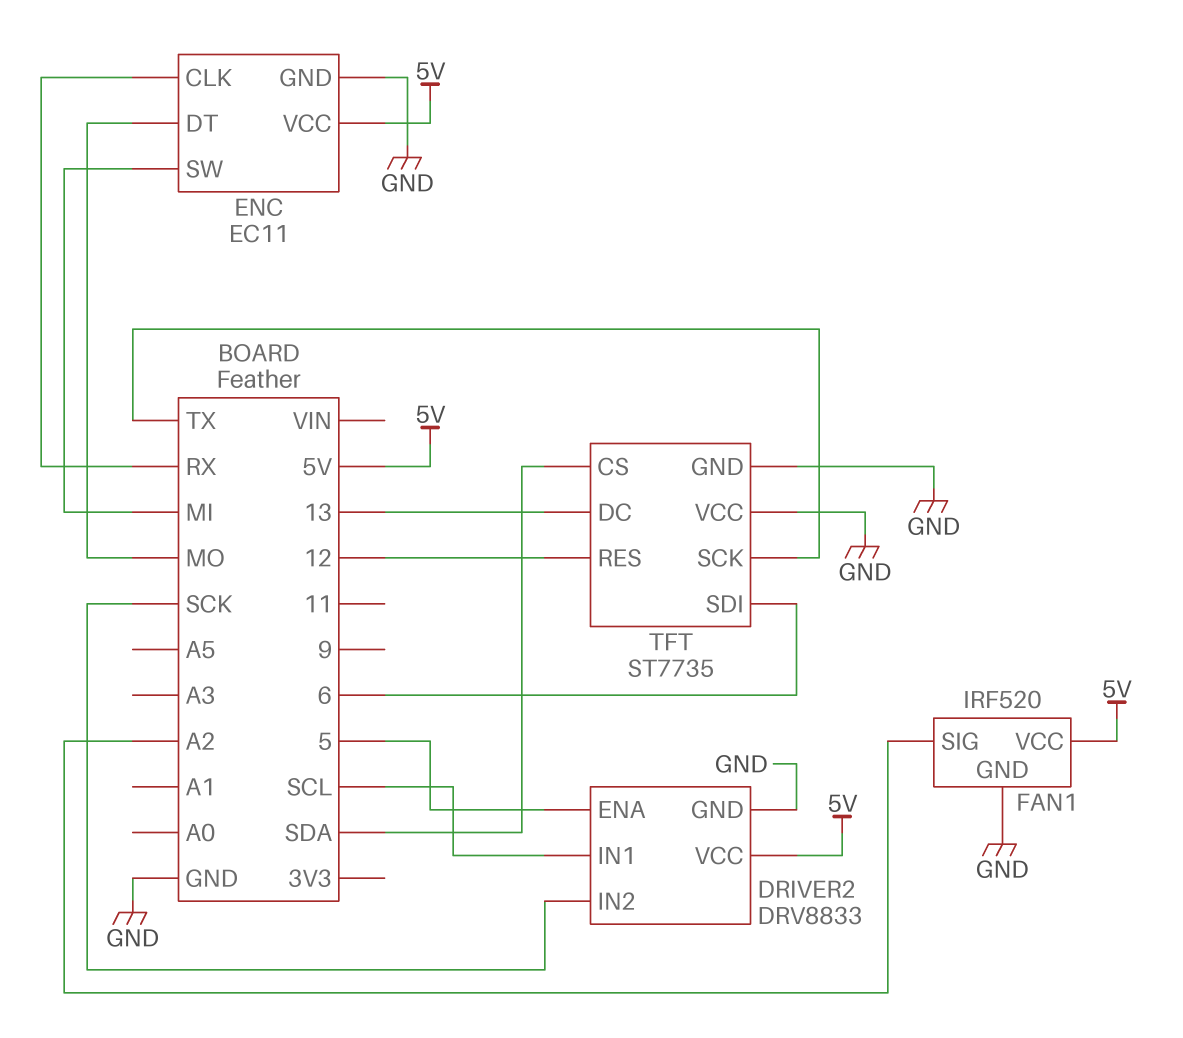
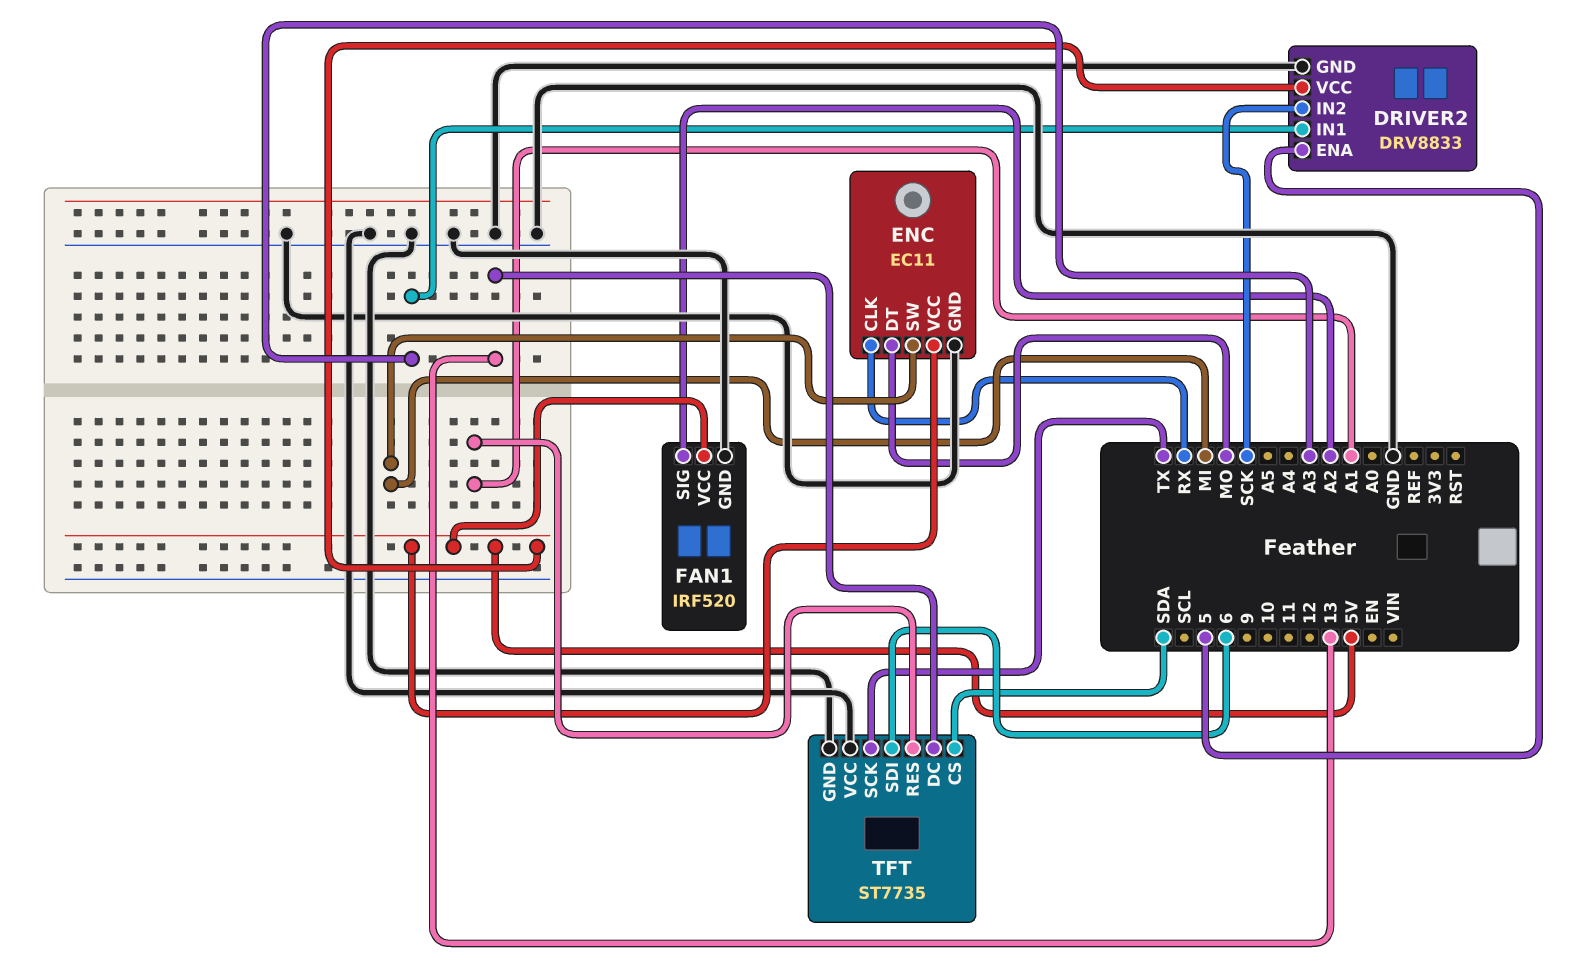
DRIVER2 pin IN1: SCL -> A3
TFT pin RES: 12 -> A1

